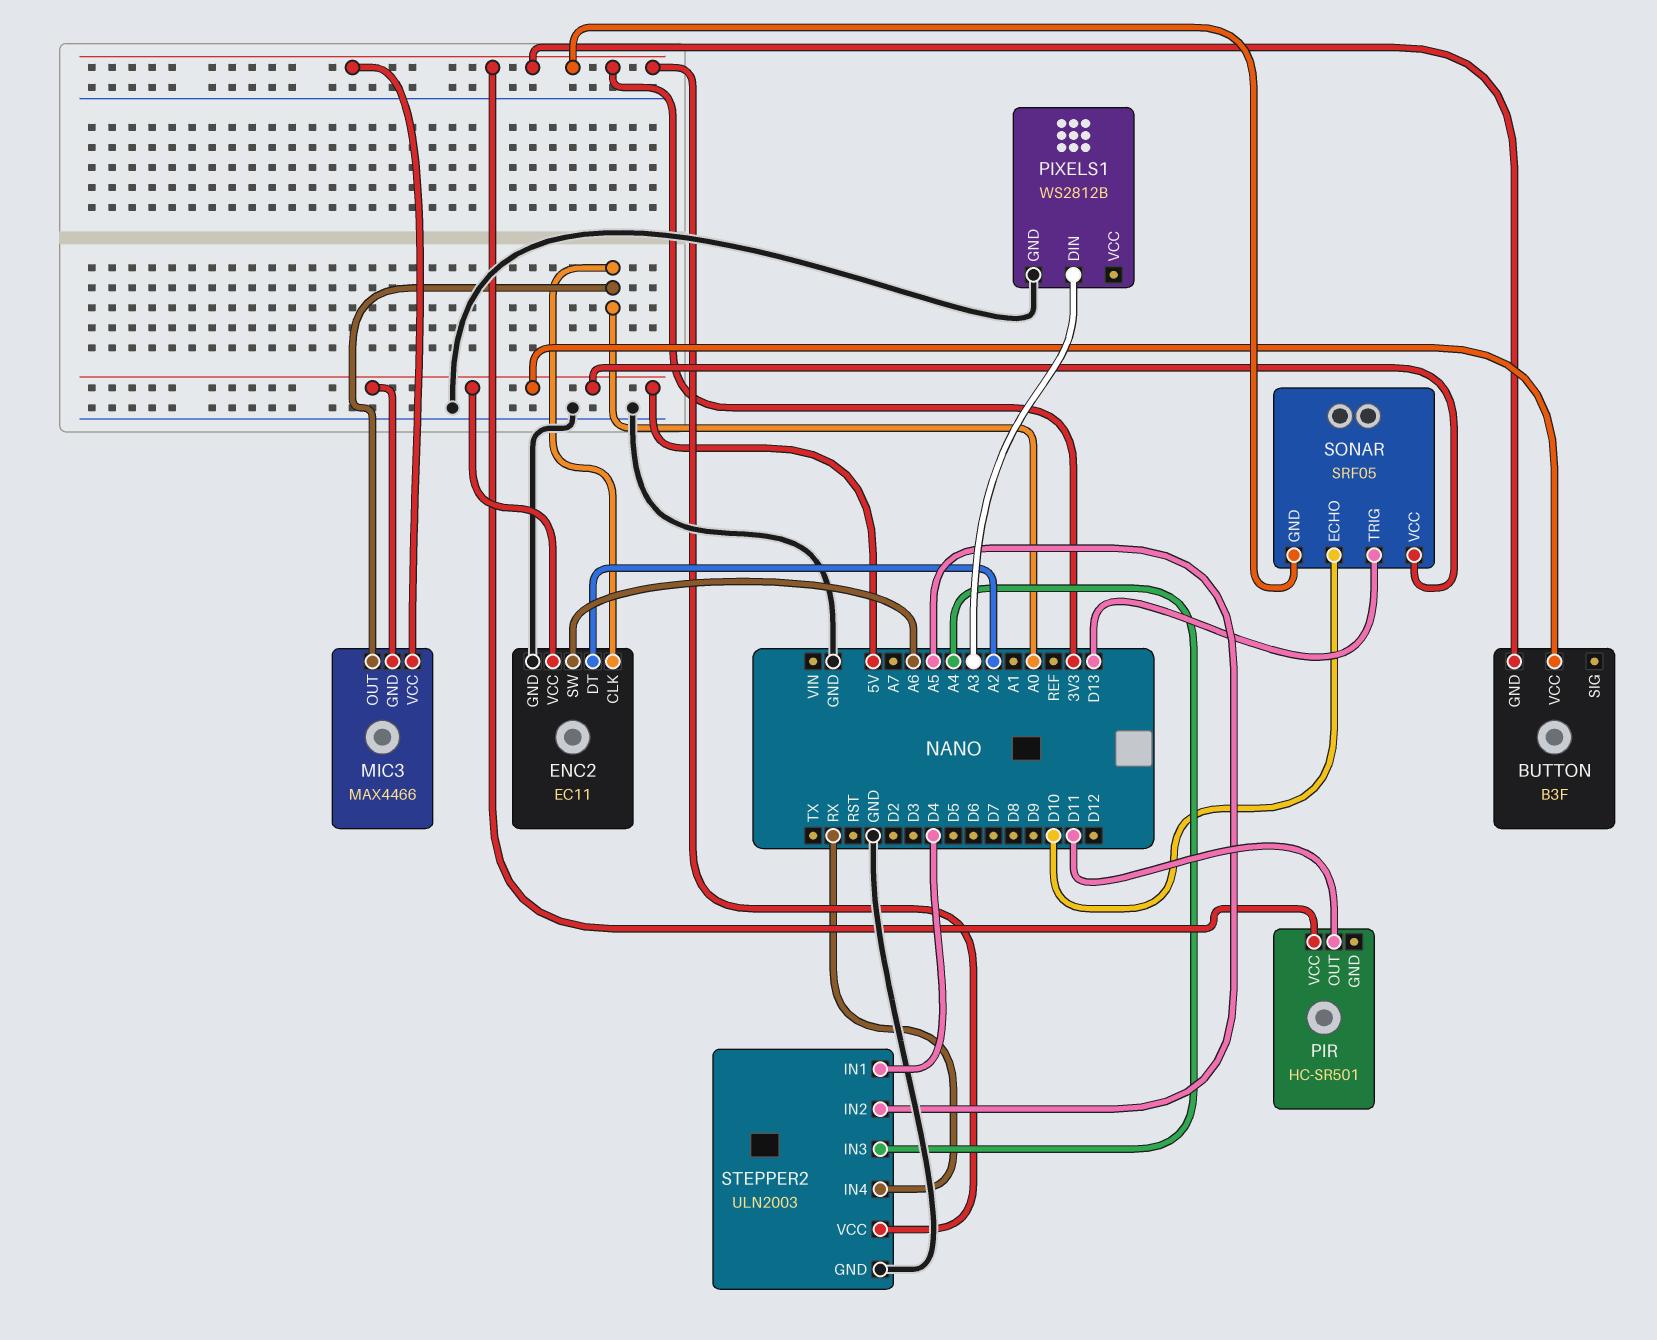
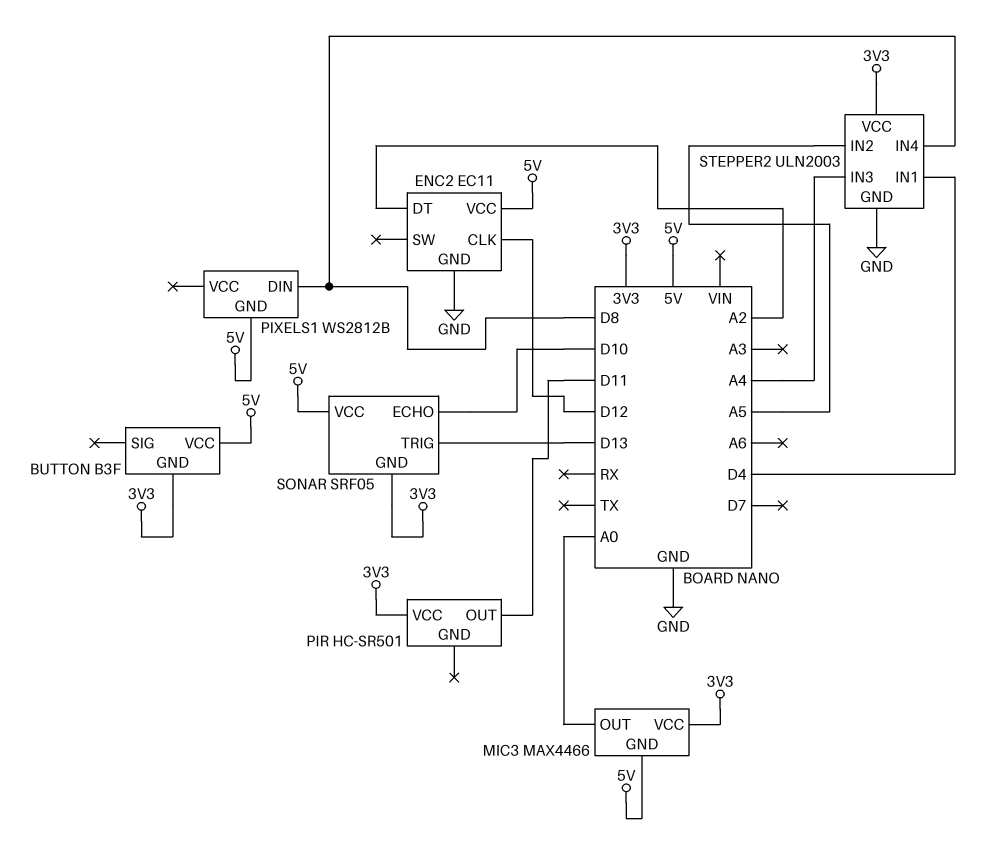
ENC2 pin CLK: A0 -> D12
ENC2 pin SW: A6 -> none
PIXELS1 pin DIN: A3 -> D8
PIXELS1 pin GND: GND -> 5V
STEPPER2 pin IN4: RX -> D8

